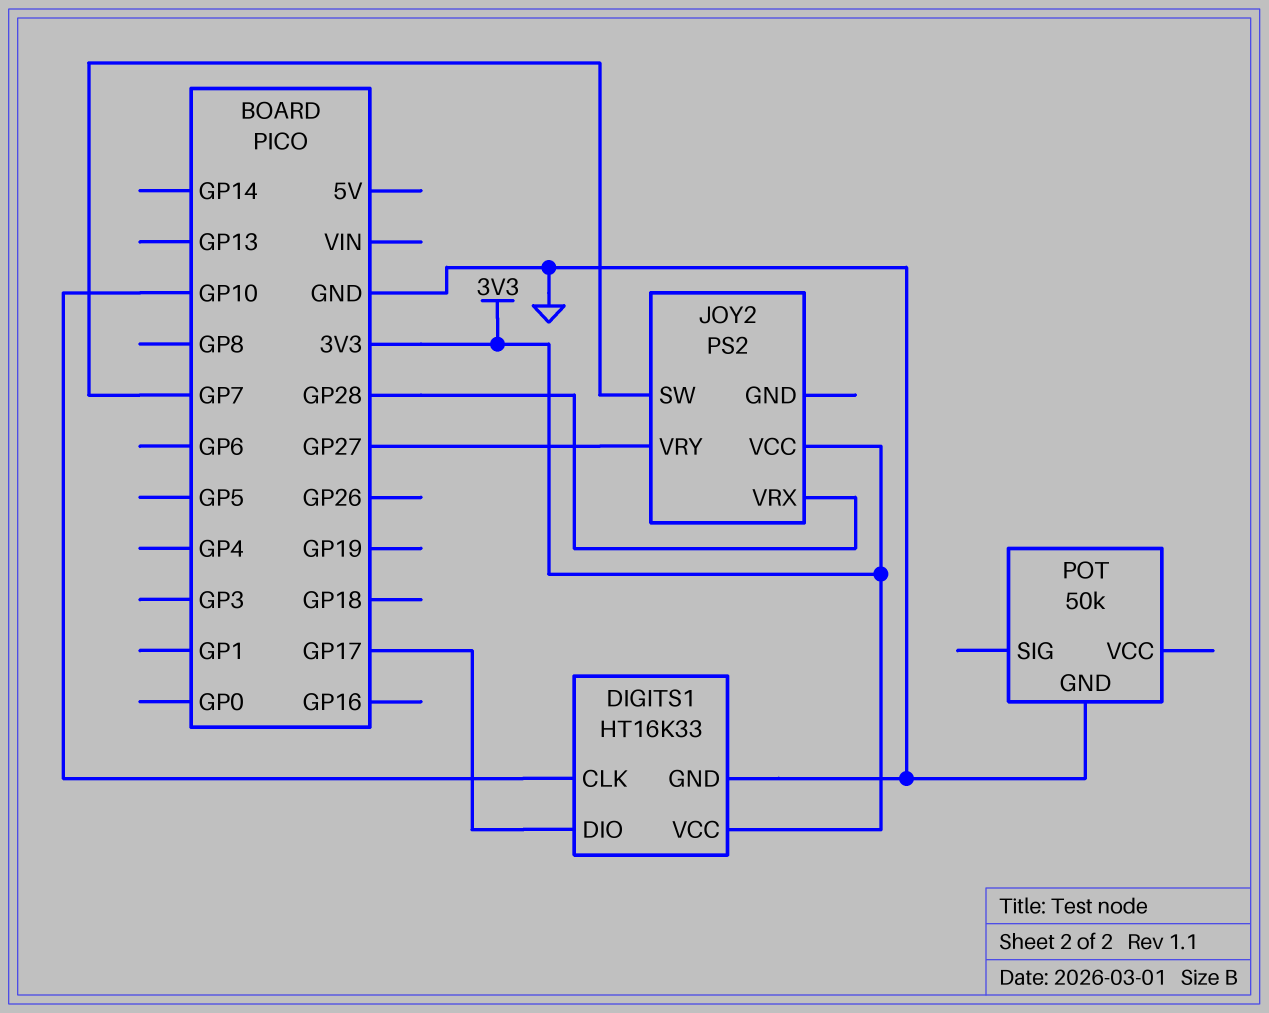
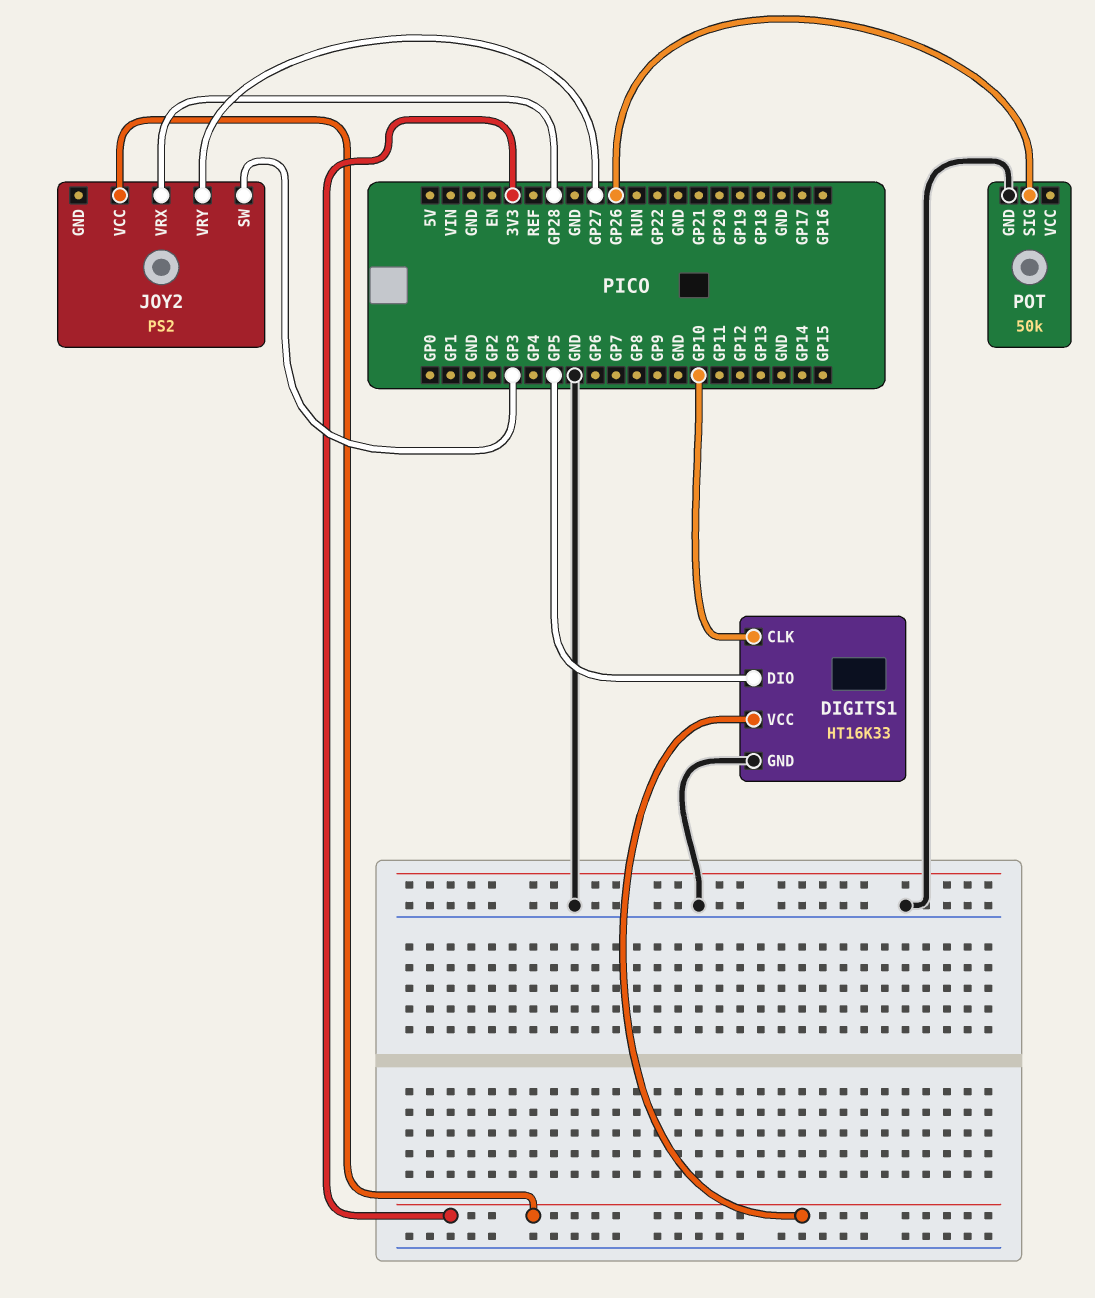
DIGITS1 pin DIO: GP17 -> GP5
JOY2 pin SW: GP7 -> GP3
POT pin SIG: none -> GP26

